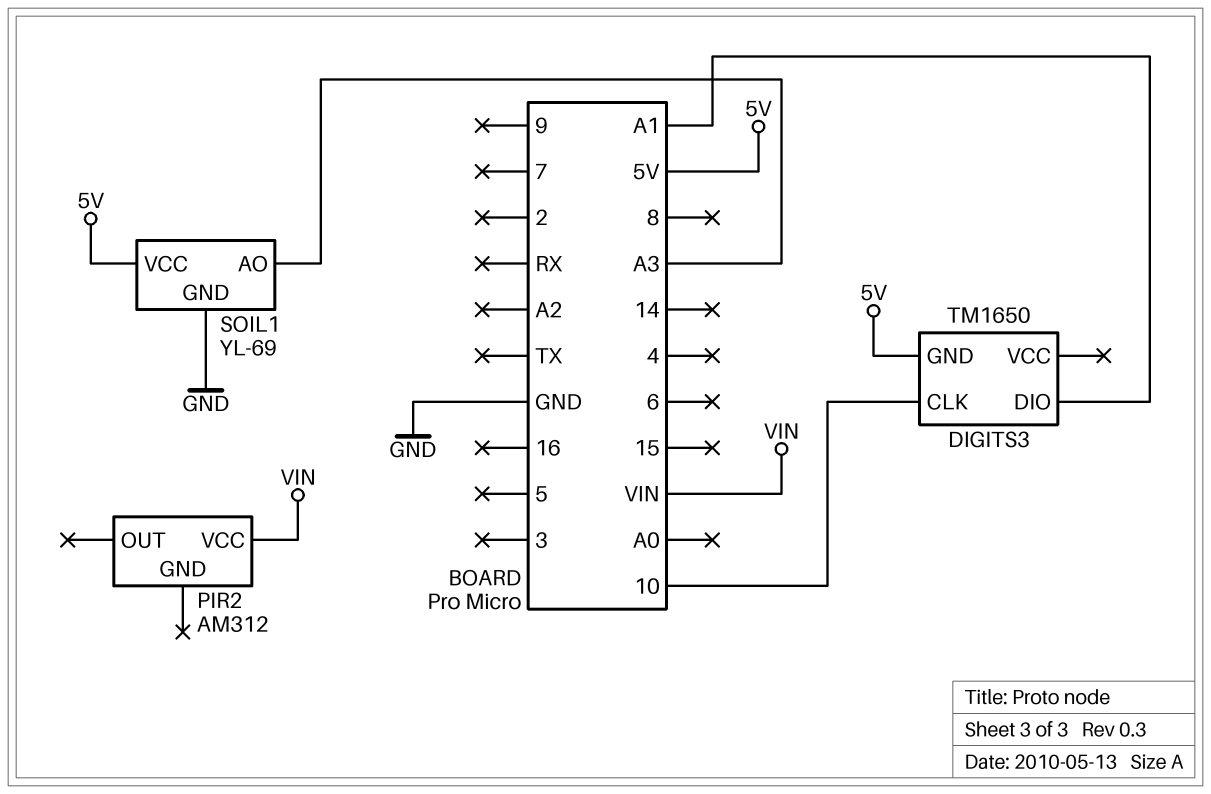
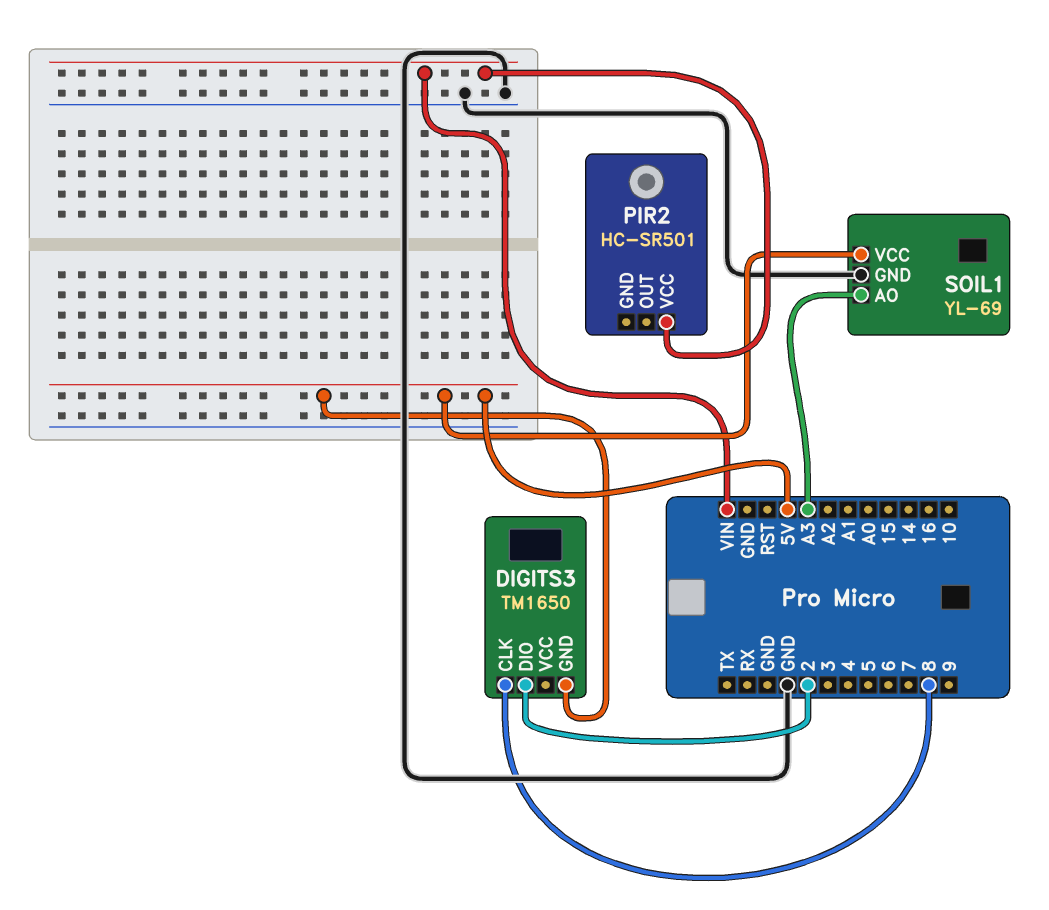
DIGITS3 pin CLK: 10 -> 8
DIGITS3 pin DIO: A1 -> 2
PIR2: AM312 -> HC-SR501

